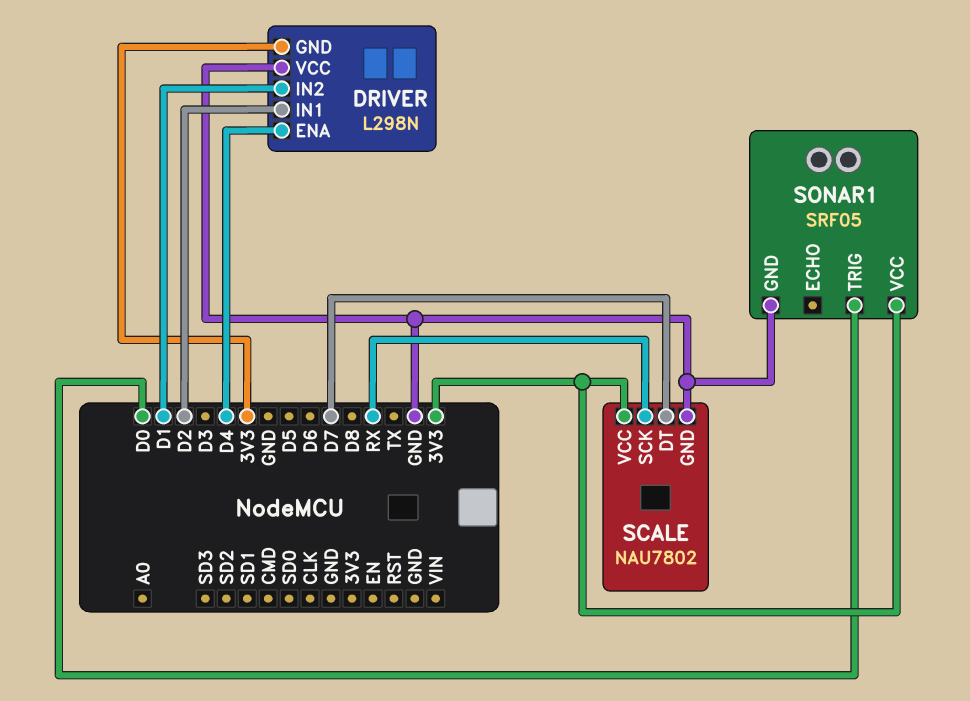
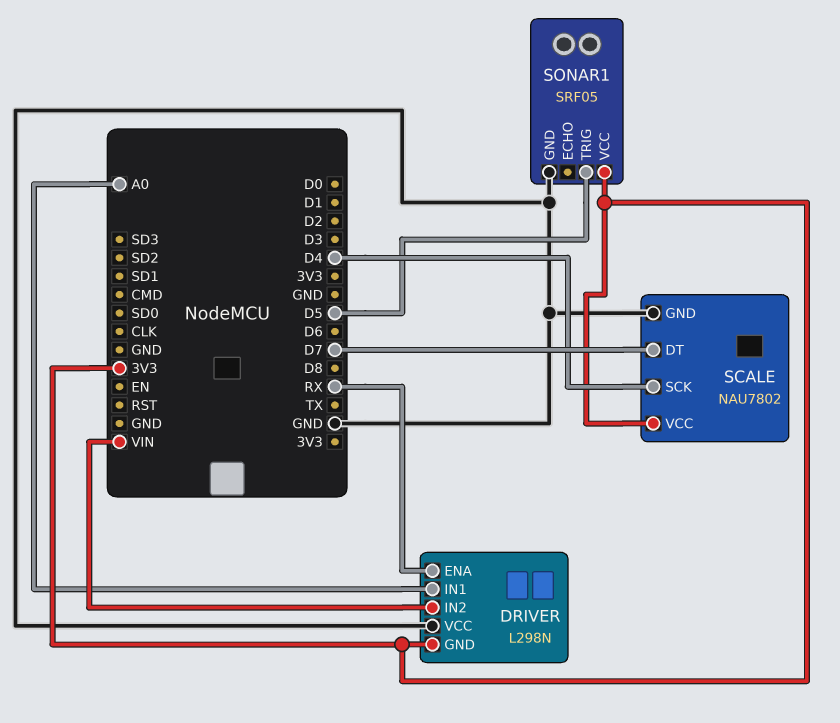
DRIVER pin ENA: D4 -> RX
DRIVER pin IN1: D2 -> A0
DRIVER pin IN2: D1 -> VIN
SCALE pin SCK: RX -> D4
SONAR1 pin TRIG: D0 -> D5

